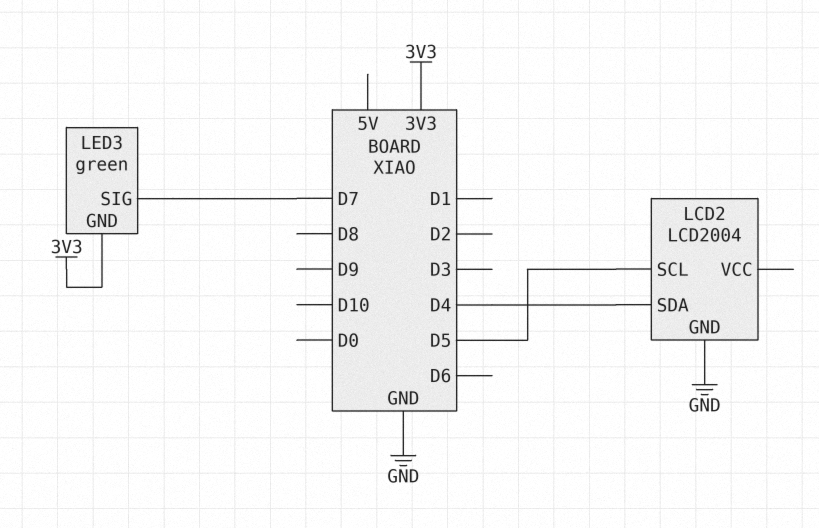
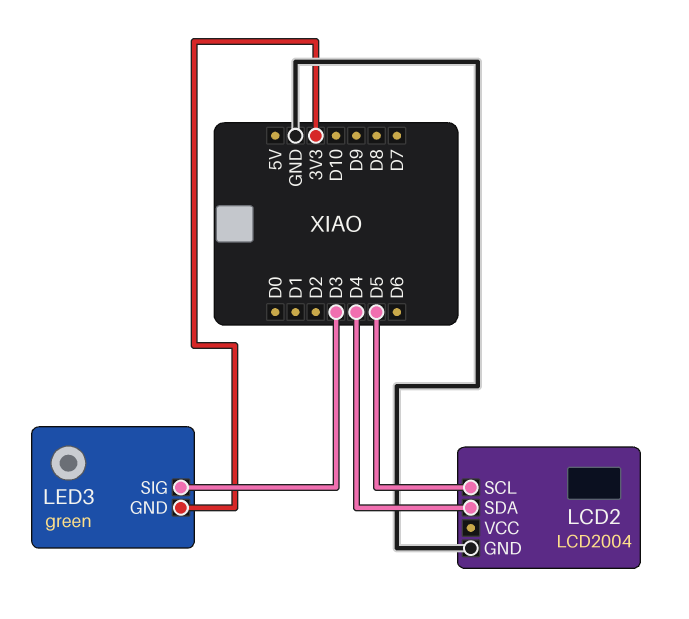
LED3 pin SIG: D7 -> D3

